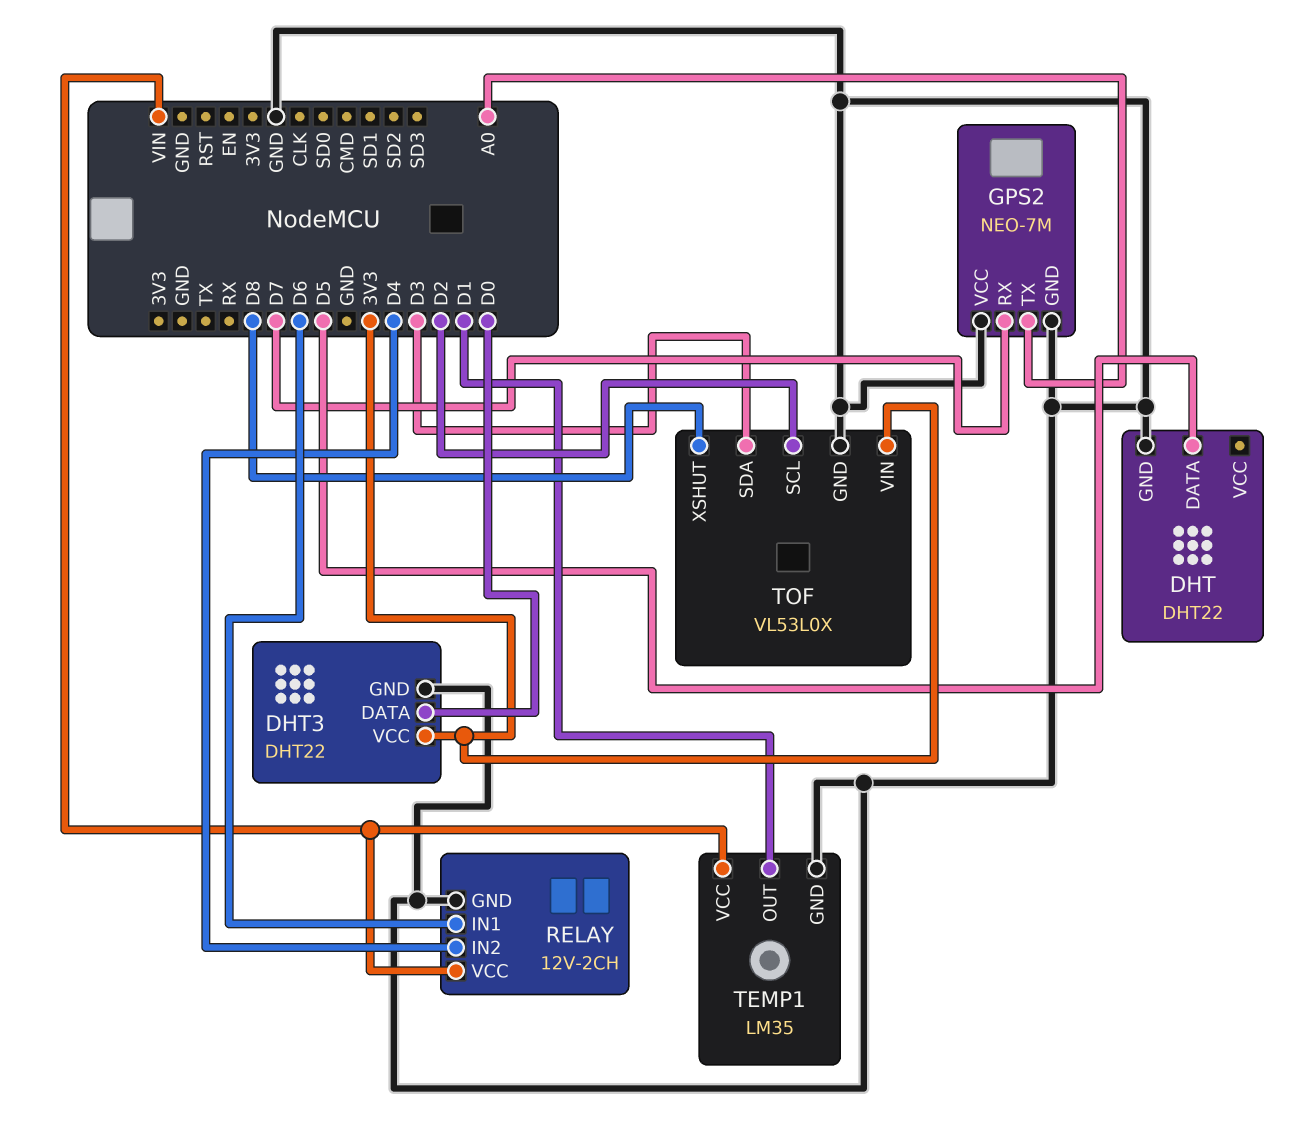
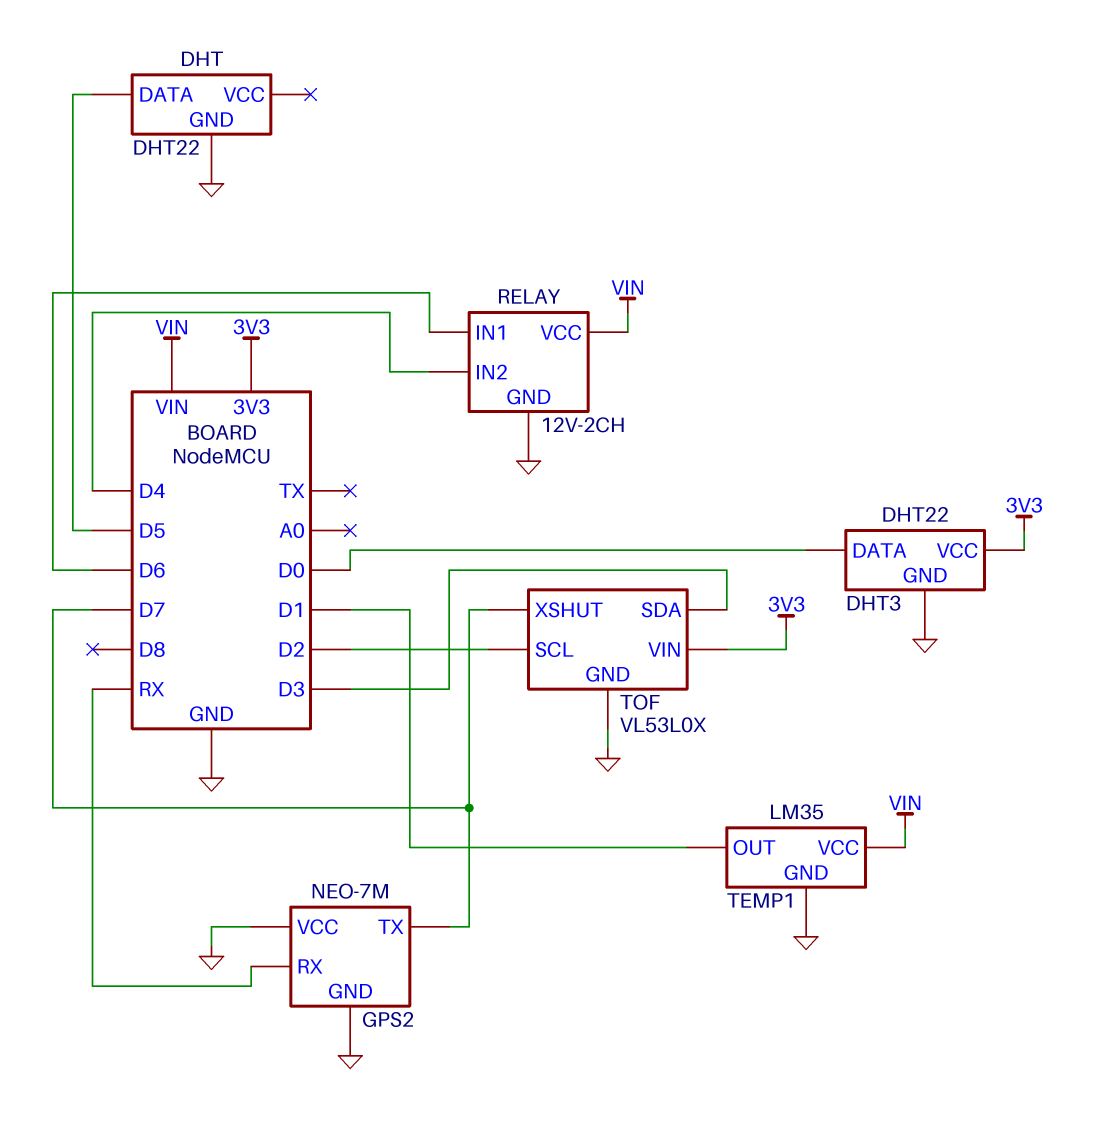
GPS2 pin RX: D7 -> RX
GPS2 pin TX: A0 -> D7
TOF pin XSHUT: D8 -> D7

